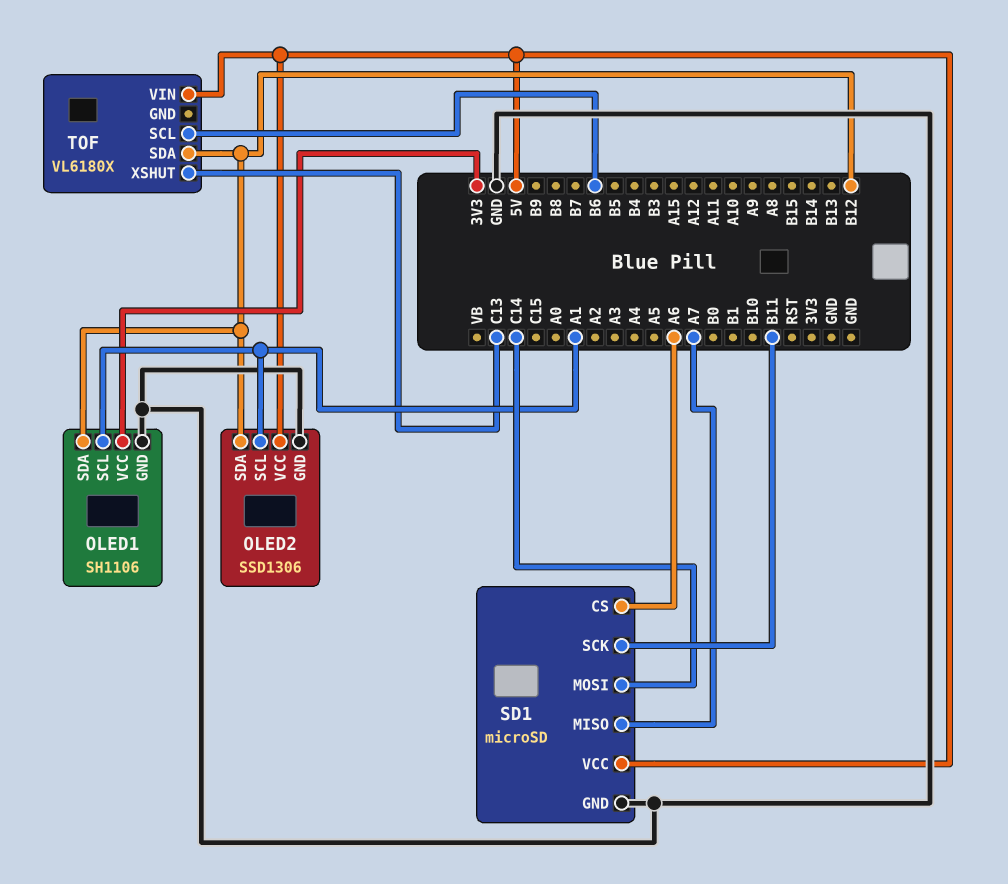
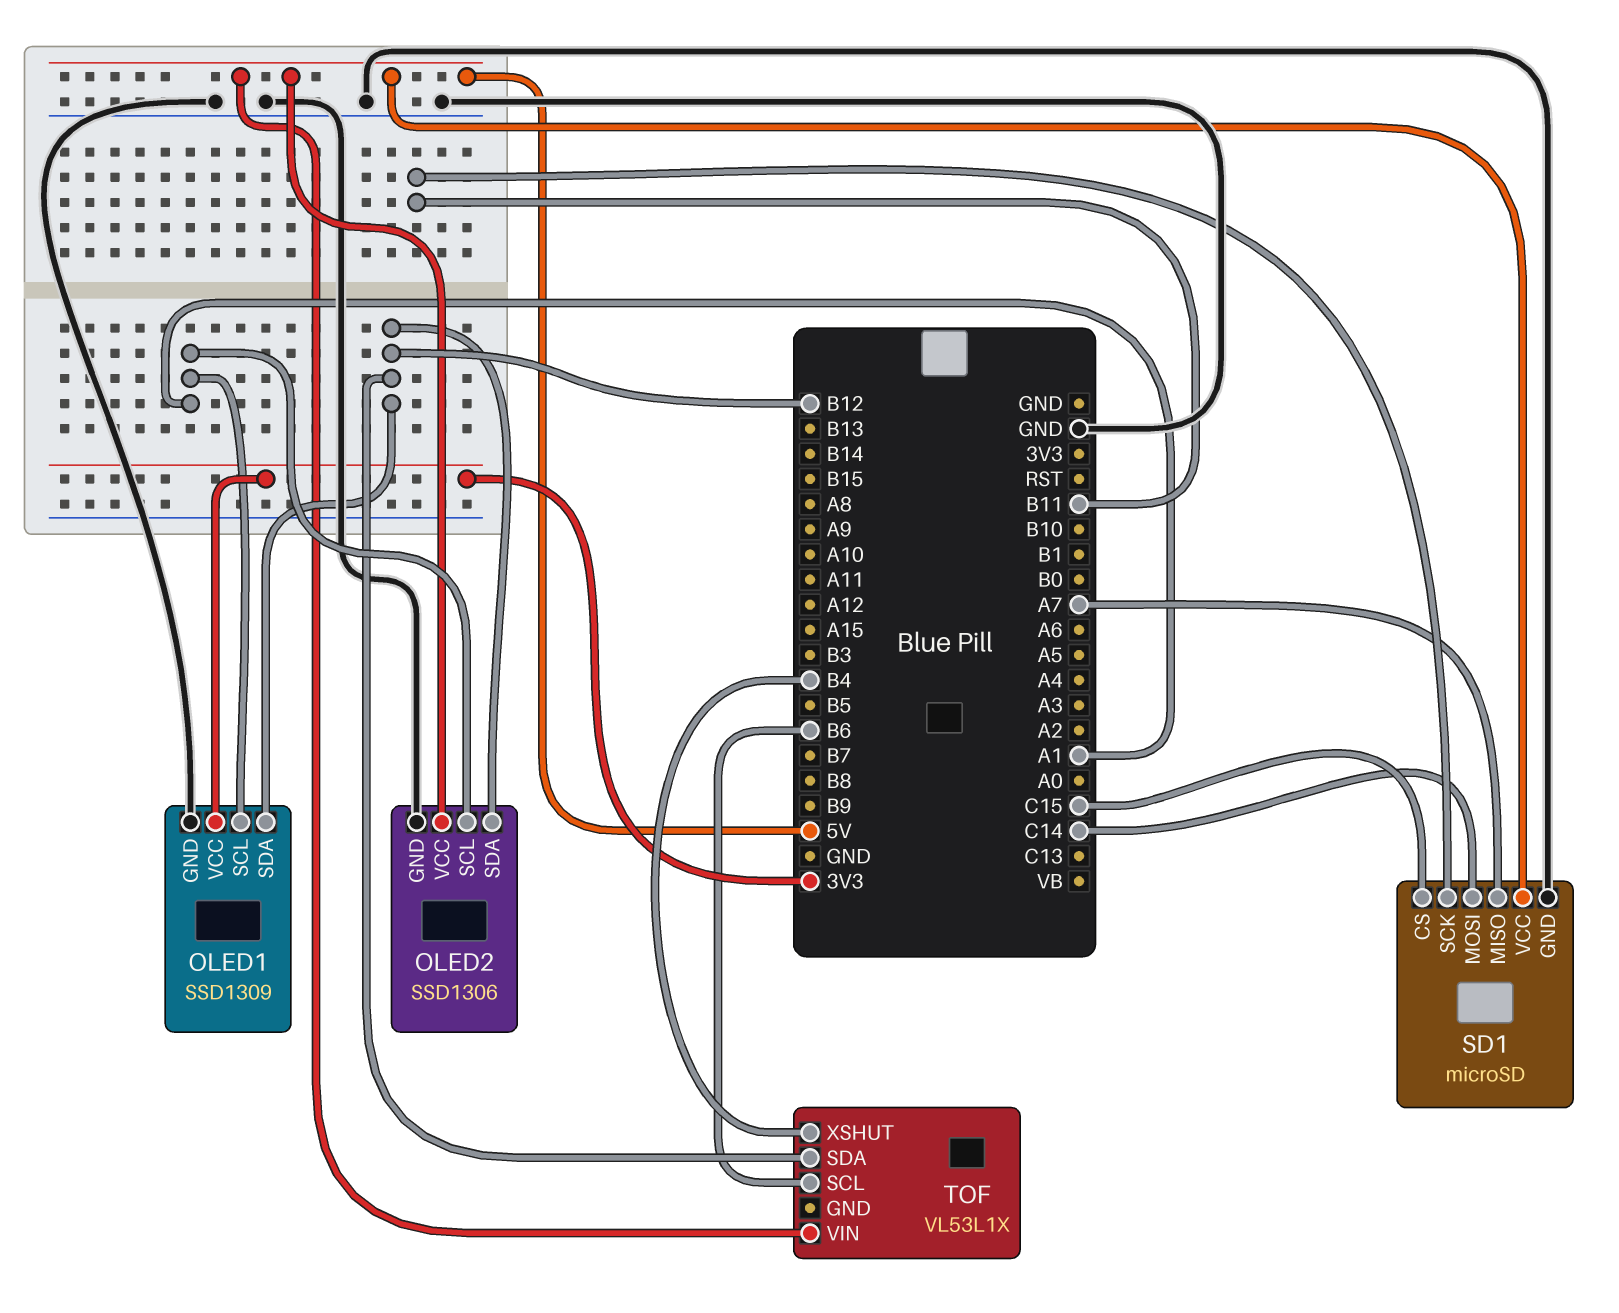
OLED1: SH1106 -> SSD1309
SD1 pin CS: A6 -> C15
TOF: VL6180X -> VL53L1X
TOF pin XSHUT: C13 -> B4

